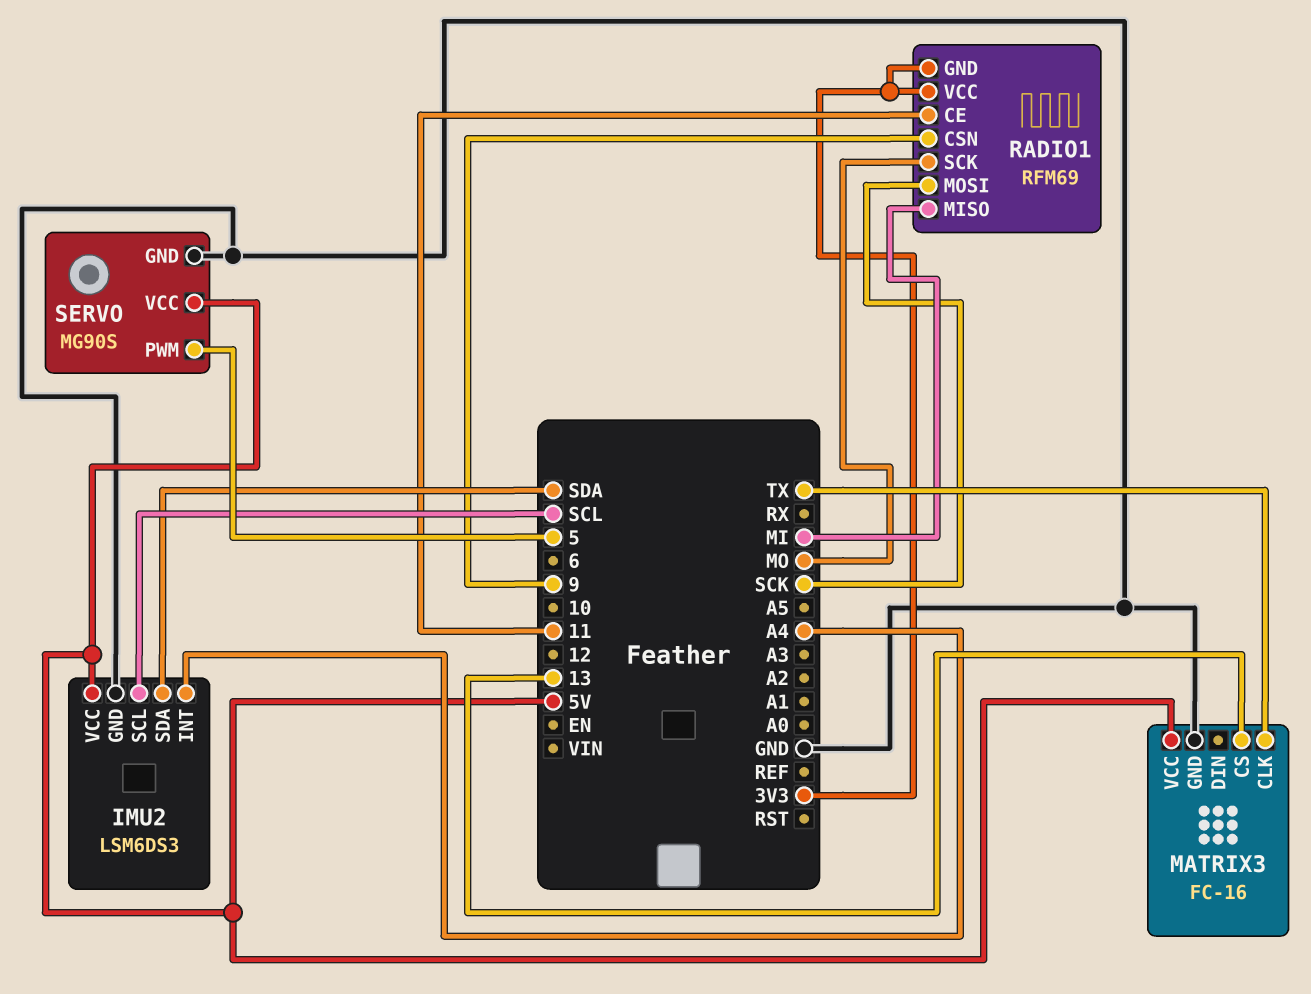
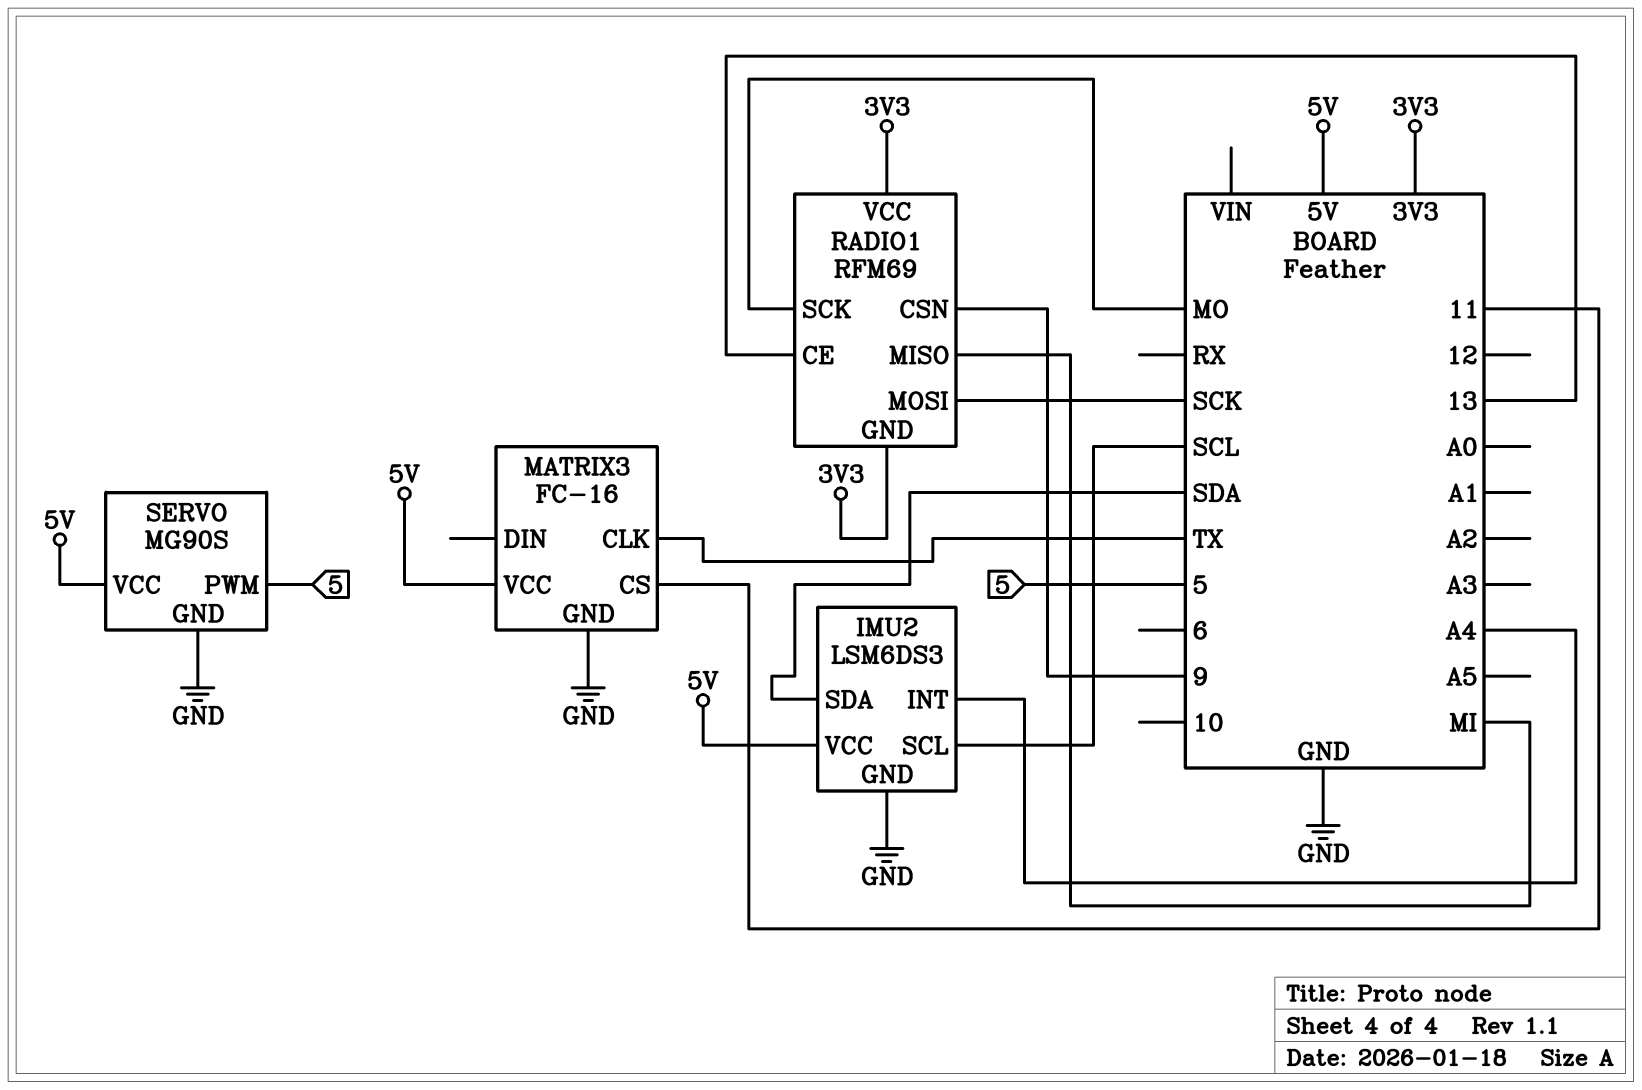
MATRIX3 pin CS: 13 -> 11
RADIO1 pin CE: 11 -> 13

